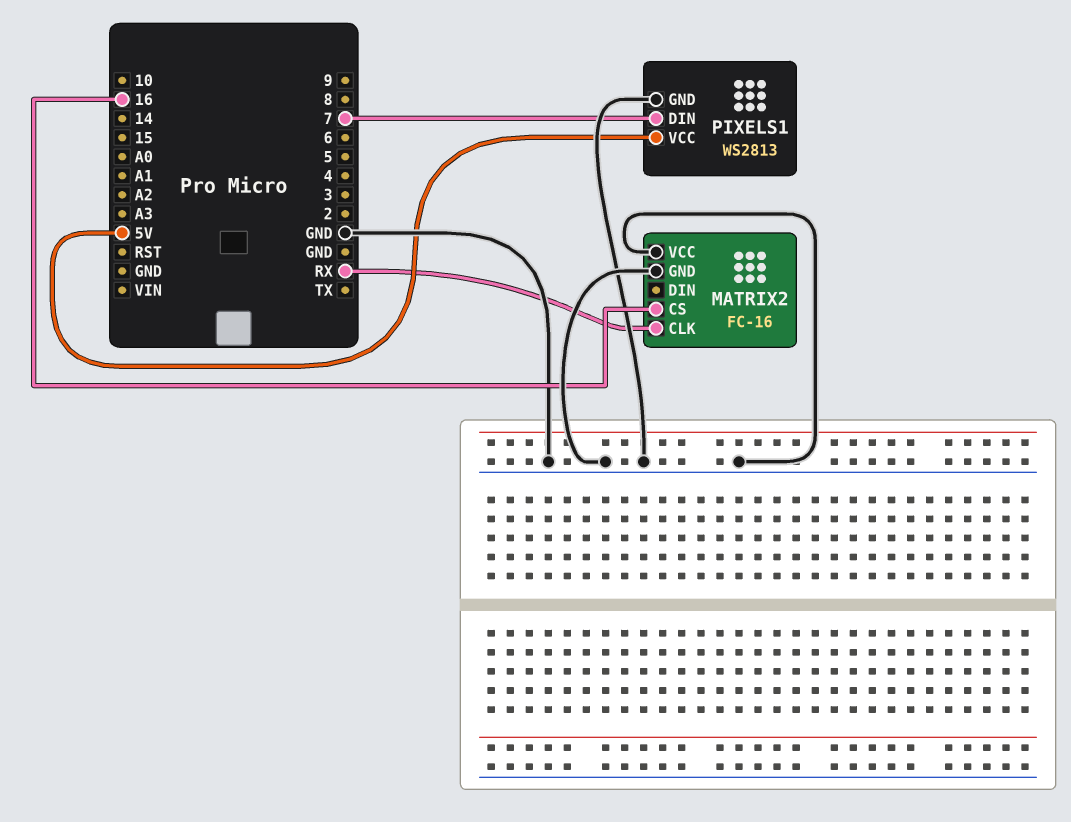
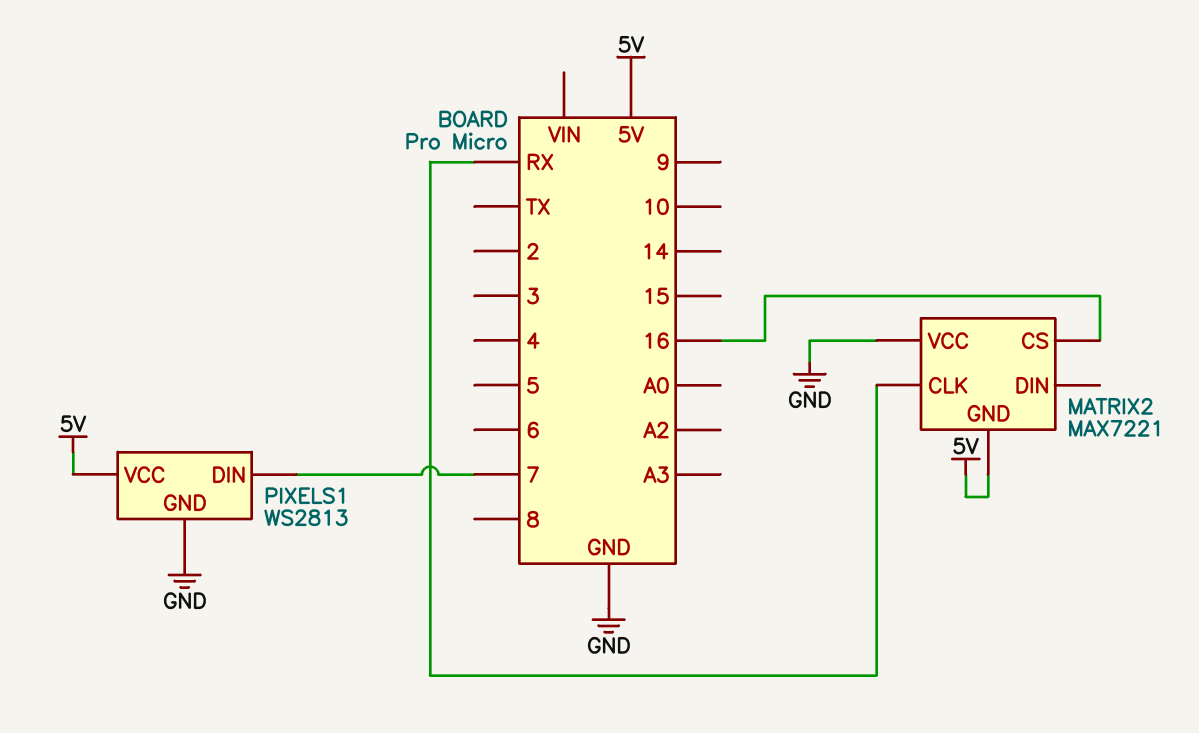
MATRIX2: FC-16 -> MAX7221
MATRIX2 pin GND: GND -> 5V

